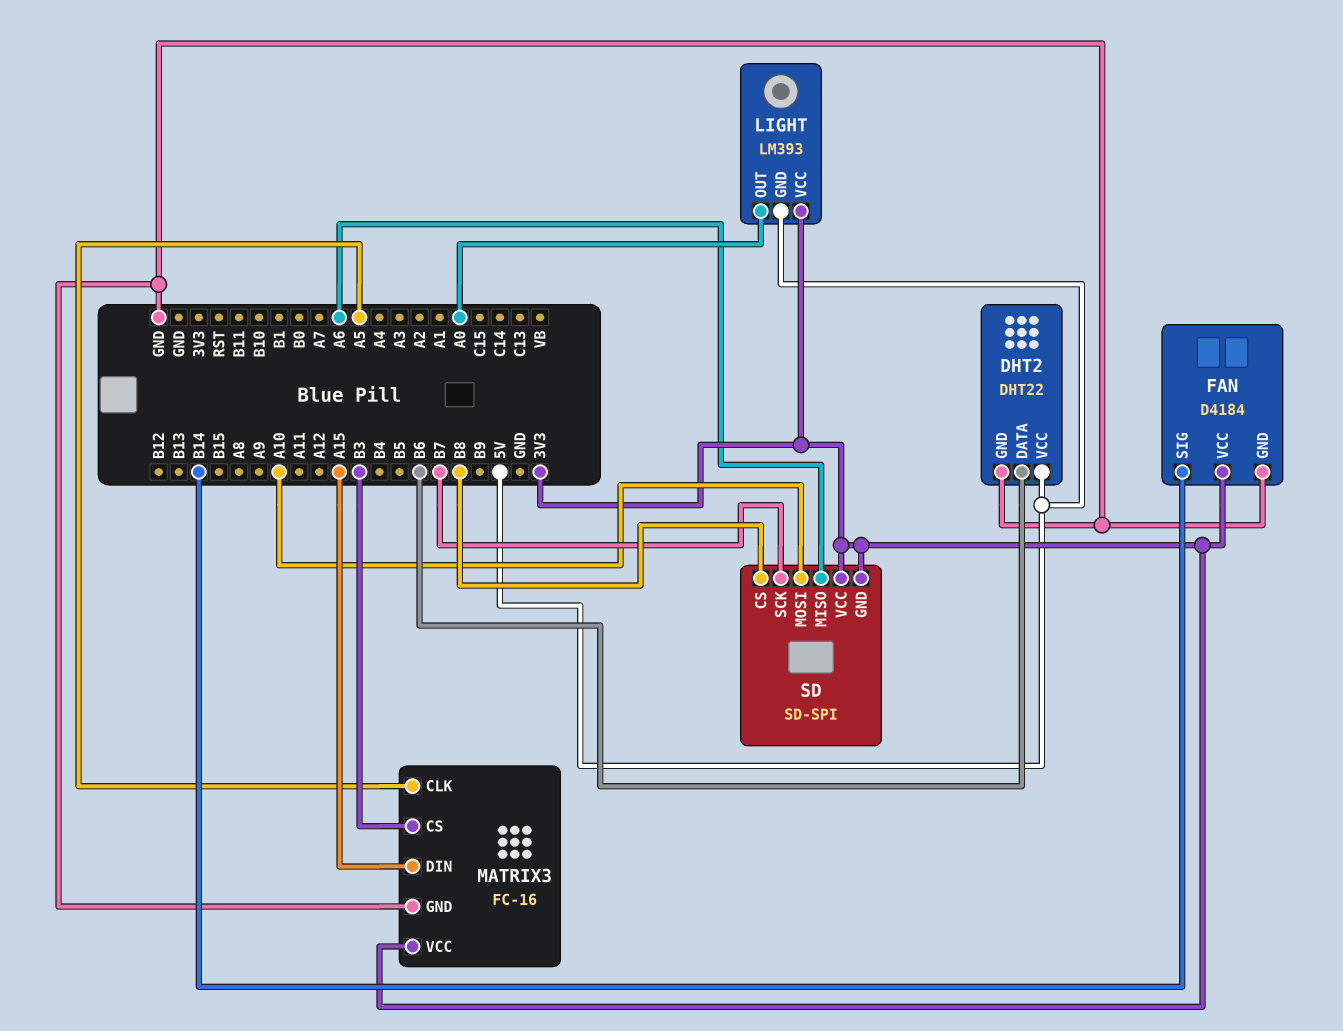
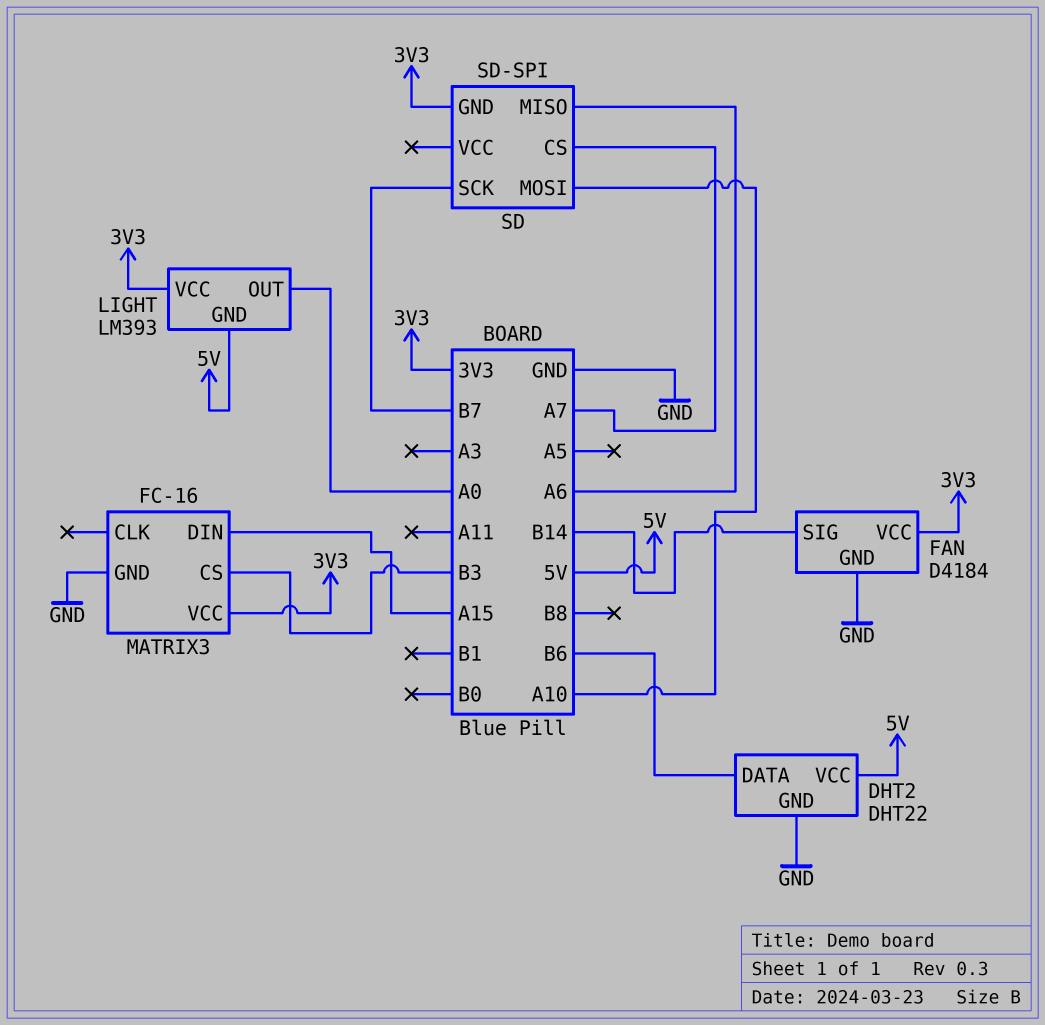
MATRIX3 pin CLK: A5 -> none
SD pin CS: B8 -> A7
SD pin VCC: 3V3 -> none

